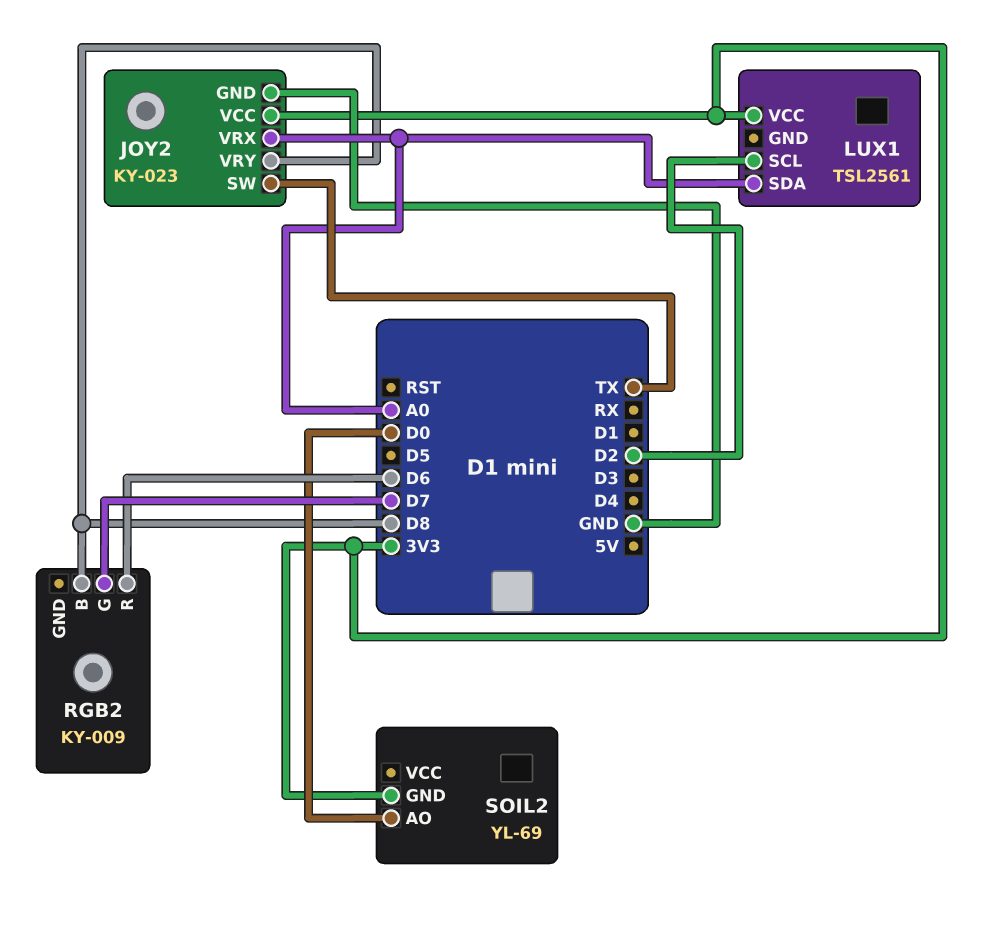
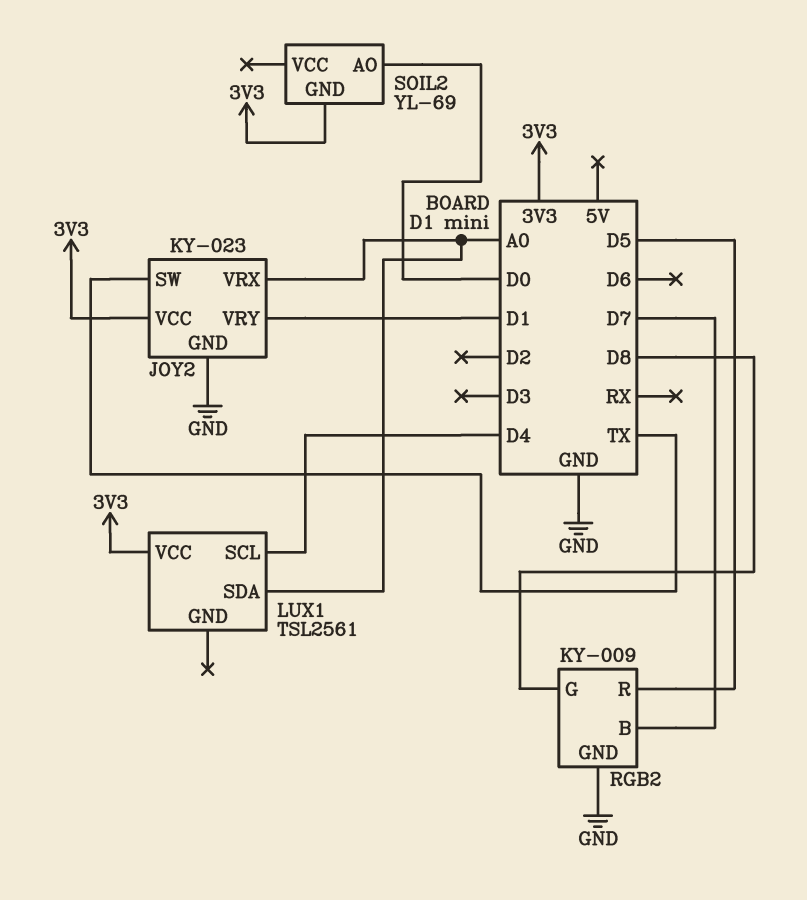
JOY2 pin VRY: D8 -> D1
LUX1 pin SCL: D2 -> D4
RGB2 pin B: D8 -> D7
RGB2 pin G: D7 -> D8
RGB2 pin GND: none -> GND
RGB2 pin R: D6 -> D5

